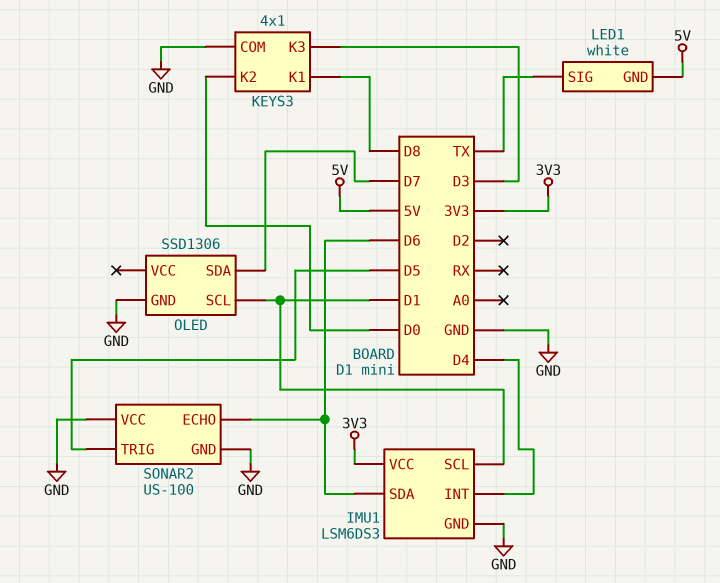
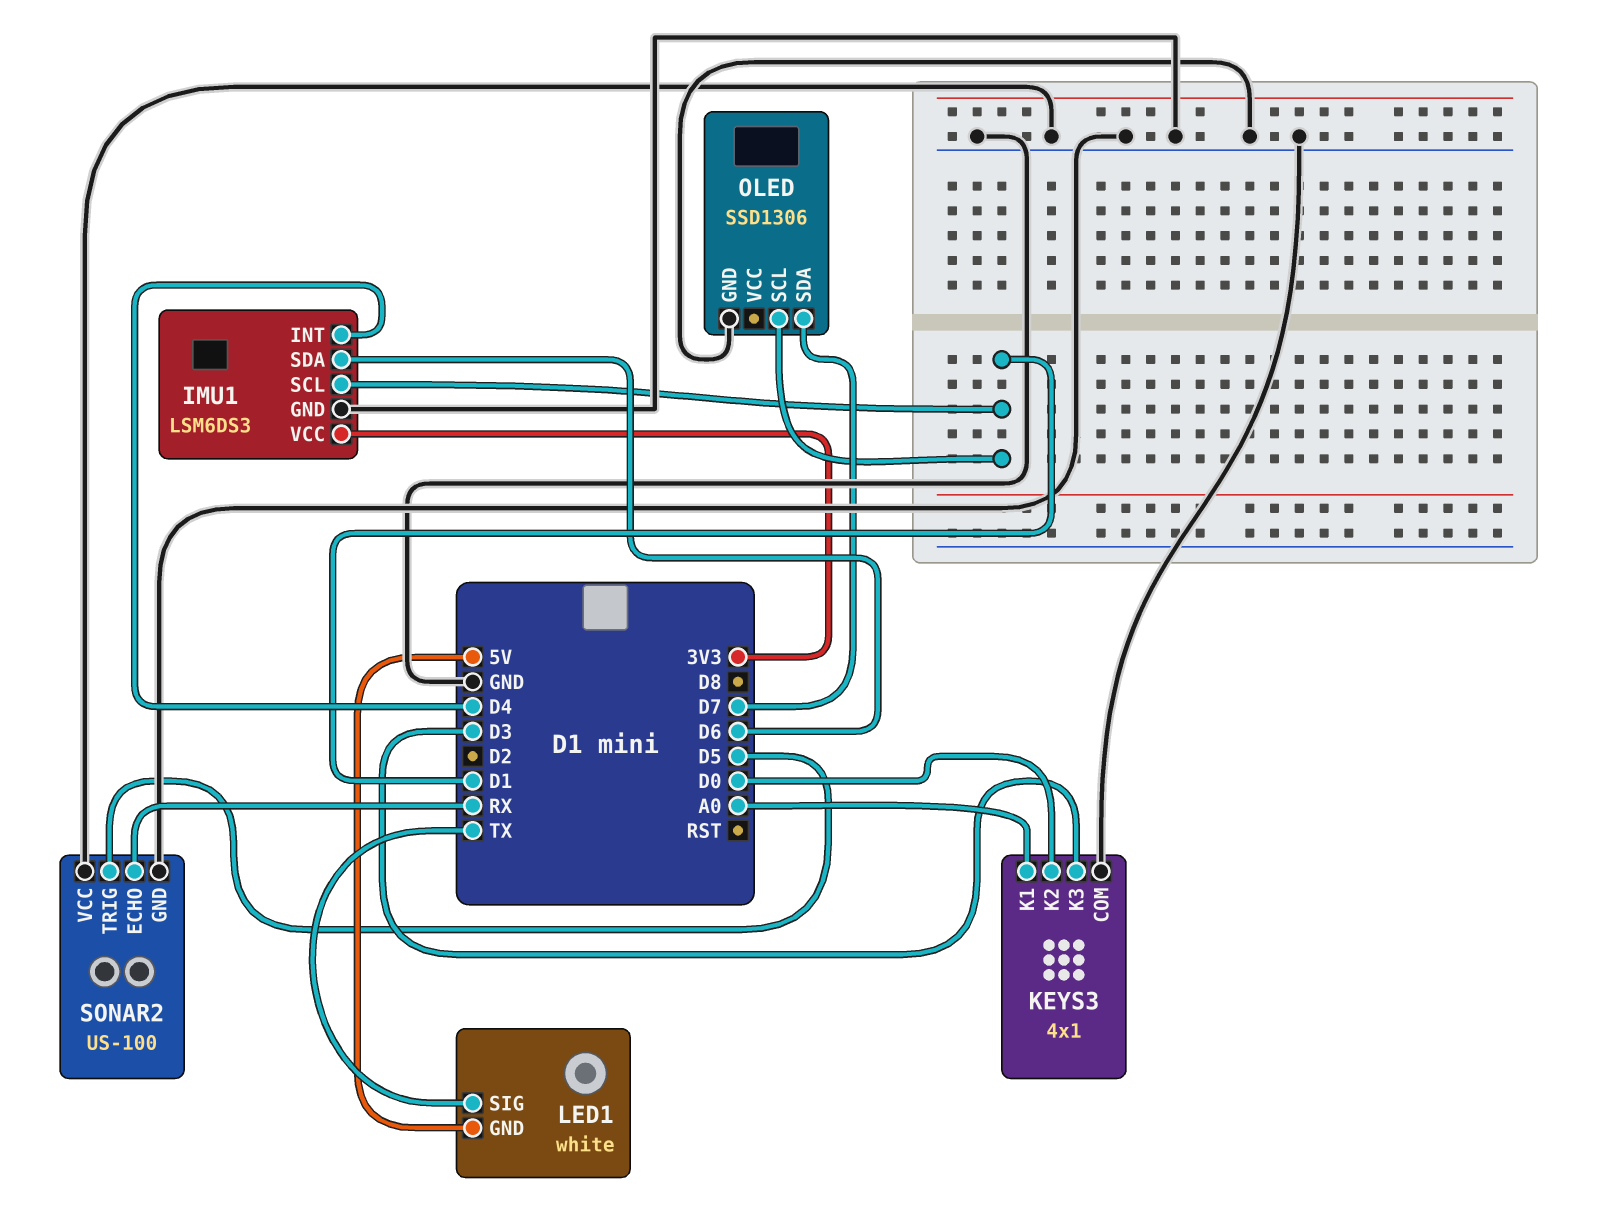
KEYS3 pin K1: D8 -> A0
SONAR2 pin ECHO: D6 -> RX

